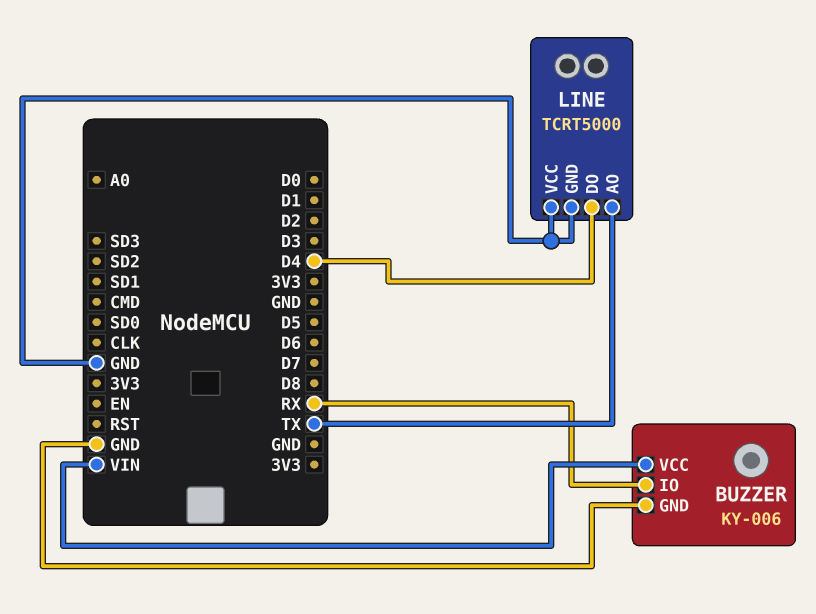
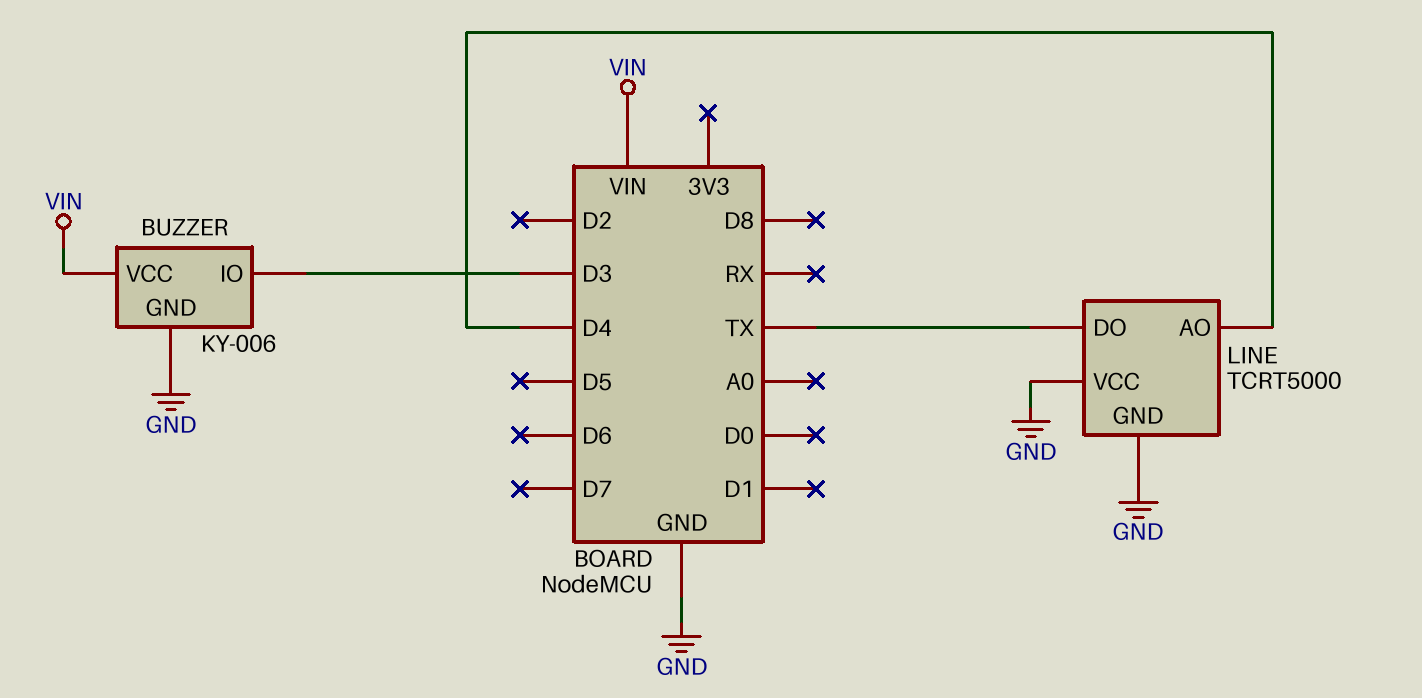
BUZZER pin IO: RX -> D3
LINE pin AO: TX -> D4
LINE pin DO: D4 -> TX

